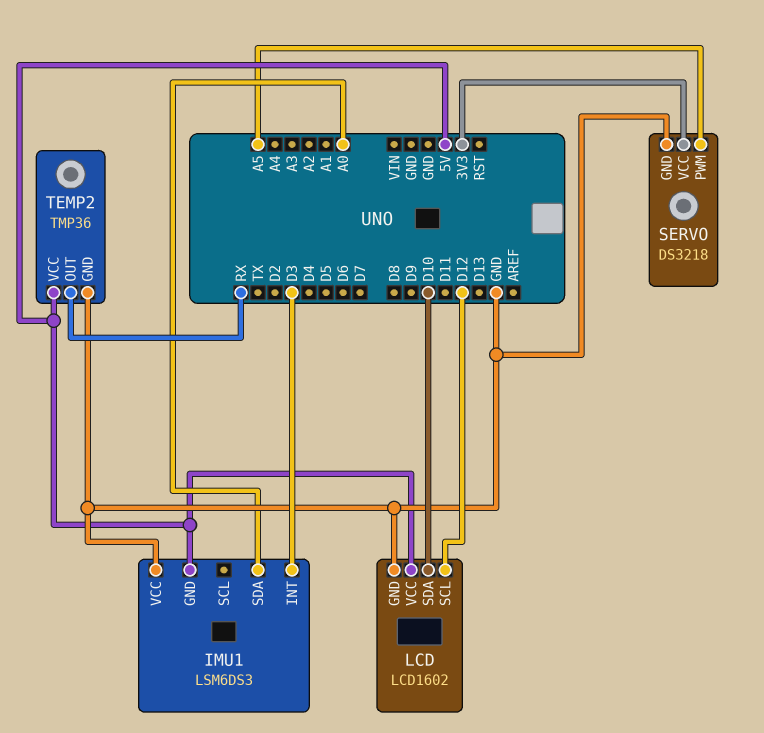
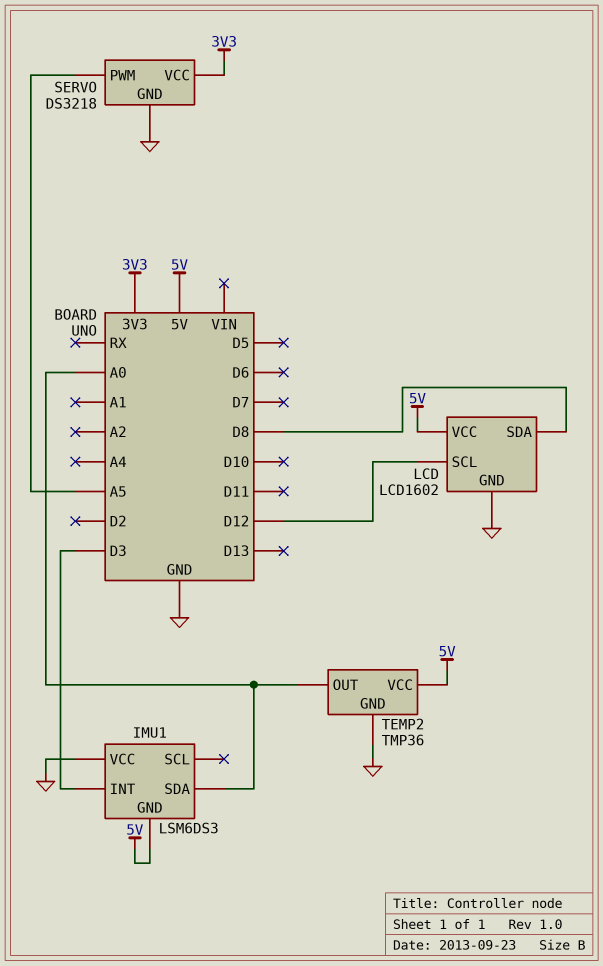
LCD pin SDA: D10 -> D8
TEMP2 pin OUT: RX -> A0

